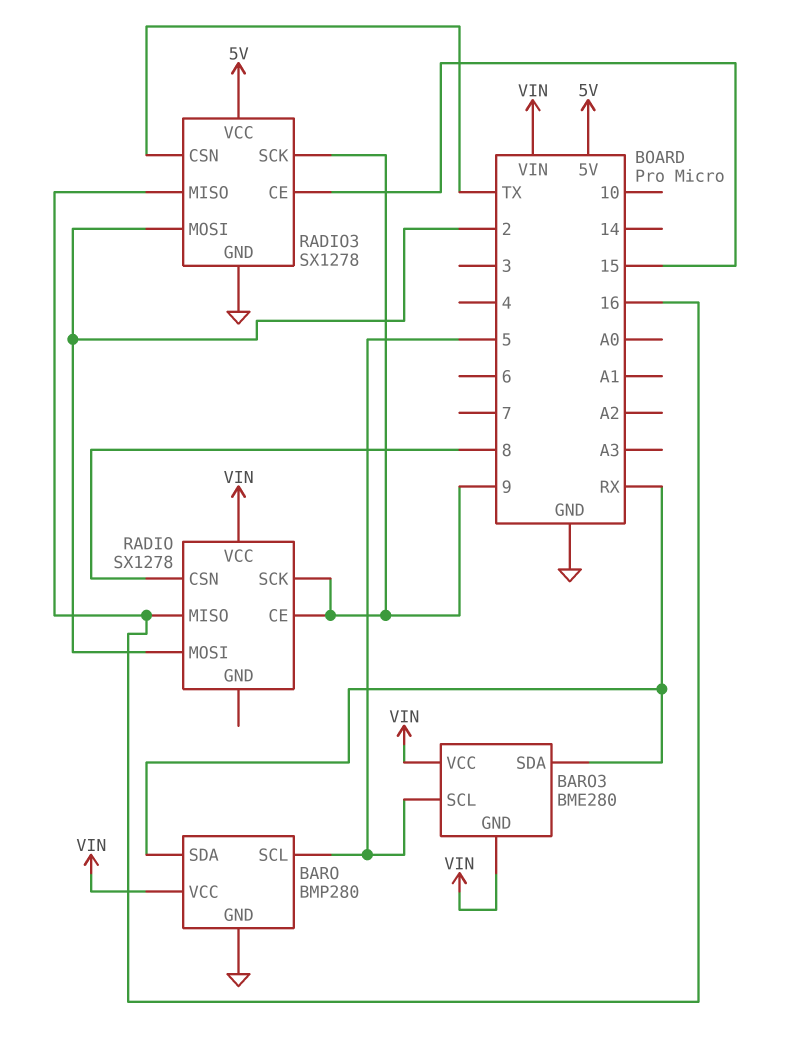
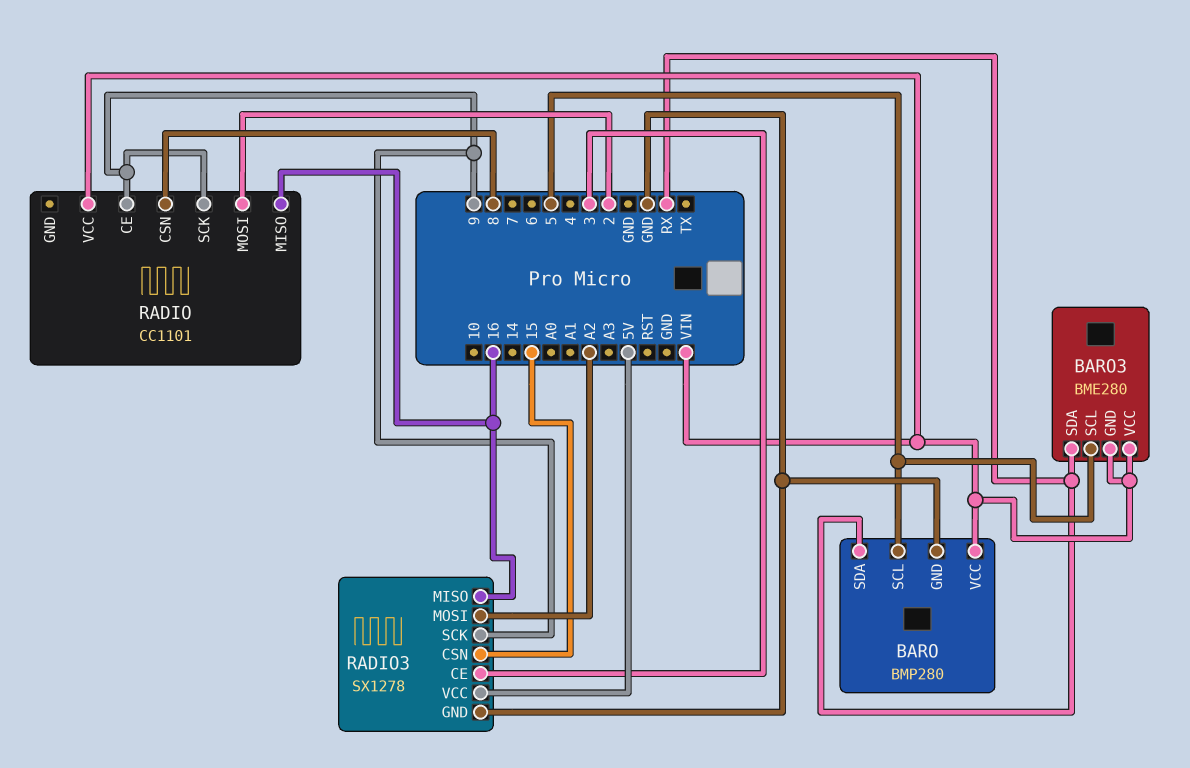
RADIO: SX1278 -> CC1101
RADIO3 pin CE: 15 -> 3
RADIO3 pin CSN: TX -> 15
RADIO3 pin MOSI: 2 -> A2

